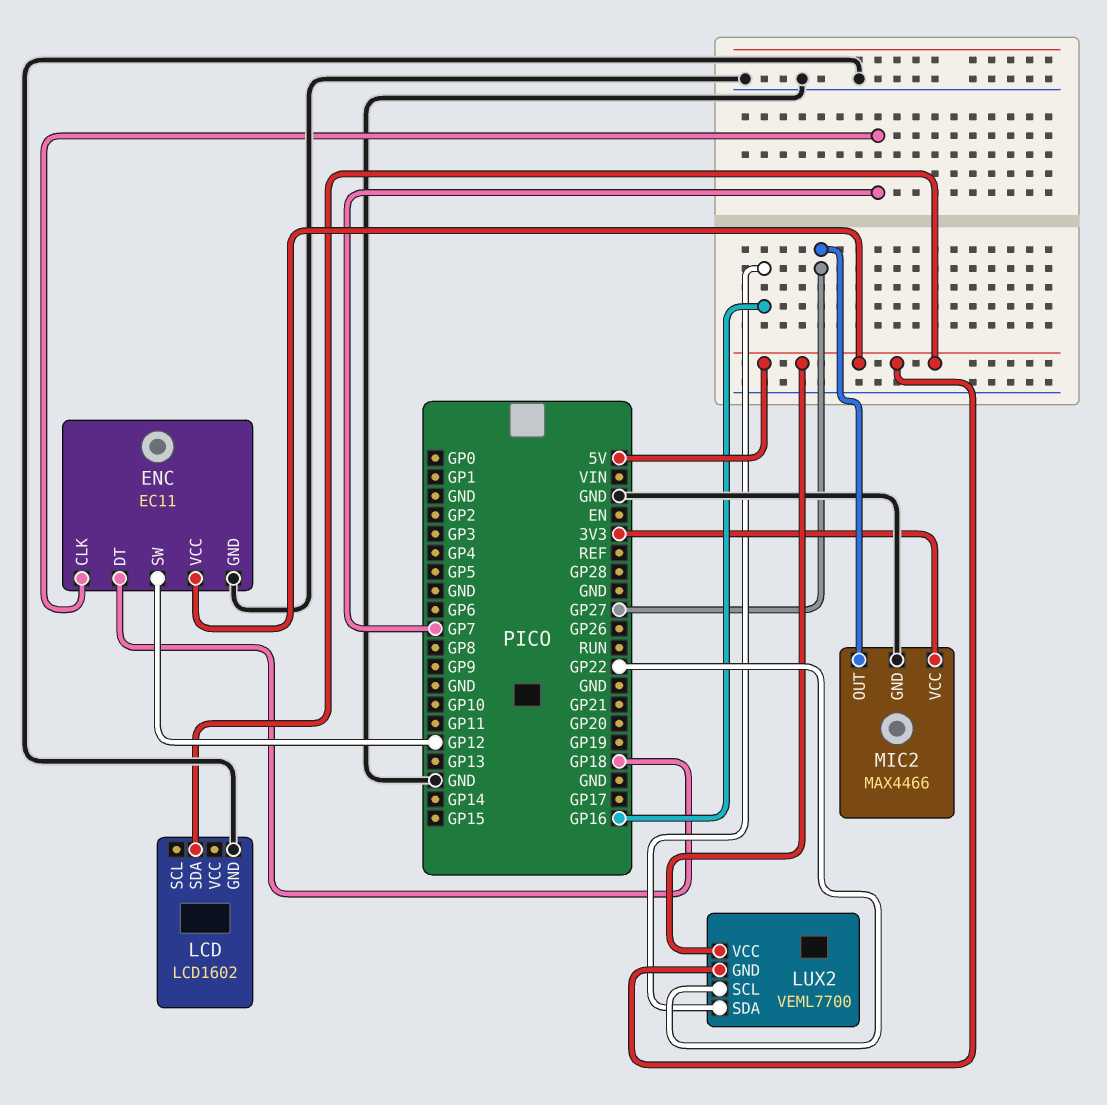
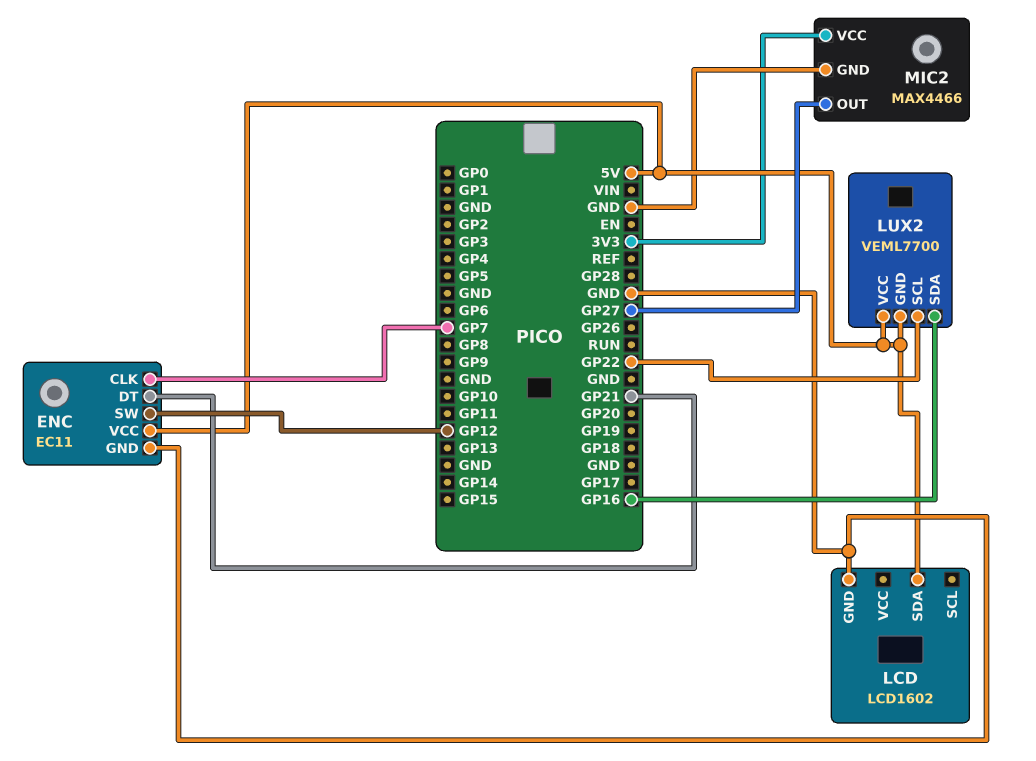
ENC pin DT: GP18 -> GP21

